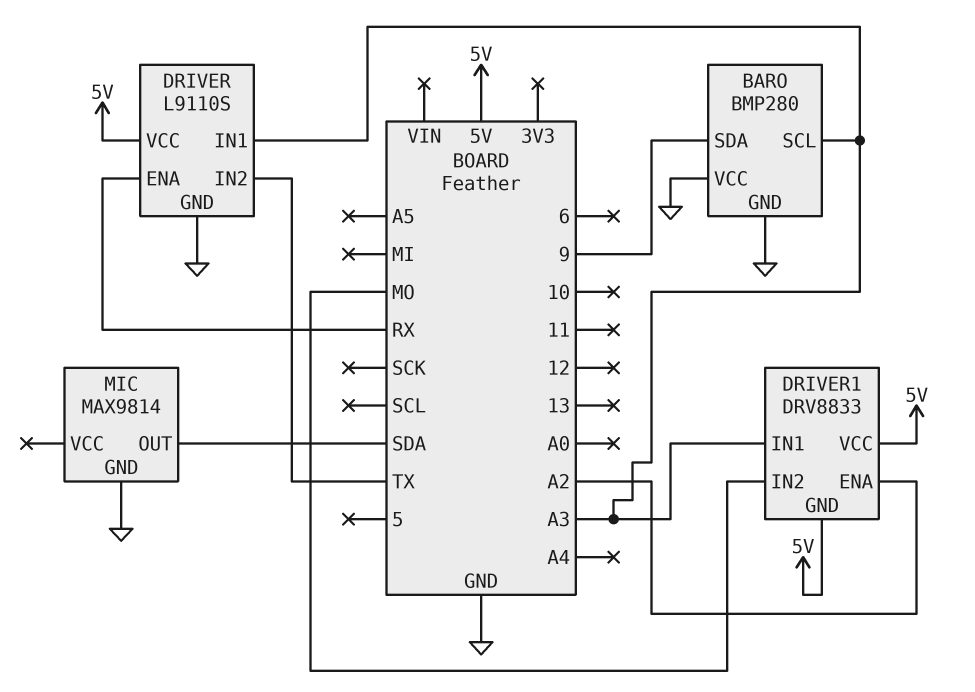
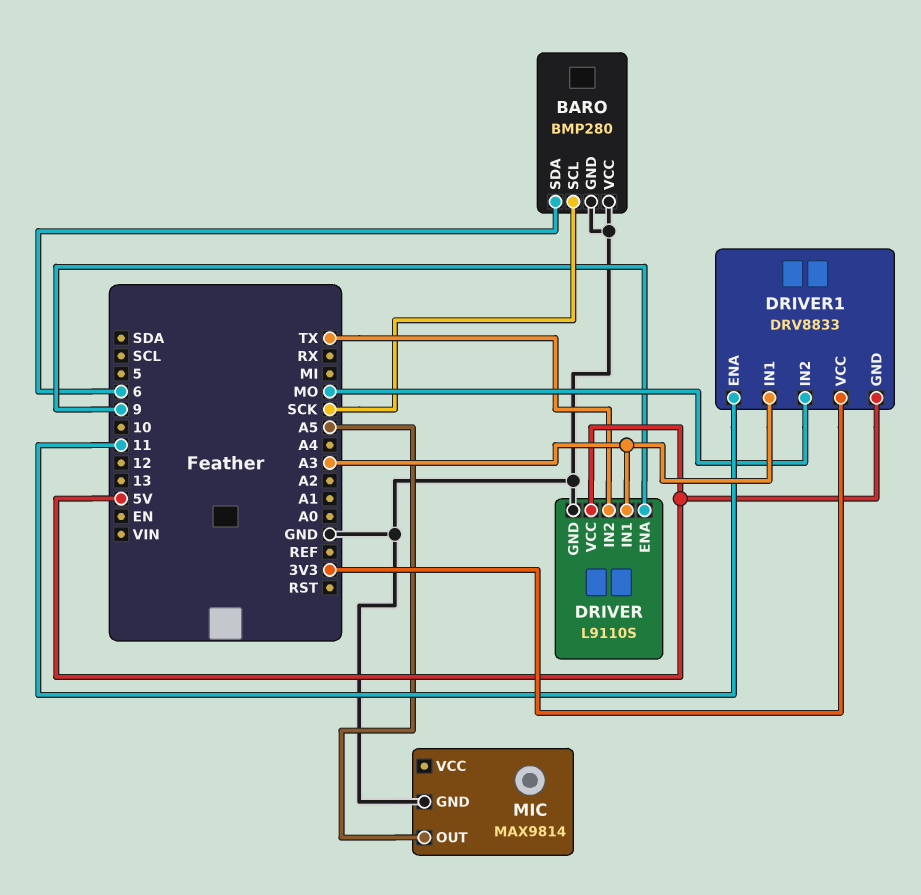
BARO pin SCL: A3 -> SCK
BARO pin SDA: 9 -> 6
DRIVER pin ENA: RX -> 9
DRIVER1 pin ENA: A2 -> 11
DRIVER1 pin VCC: 5V -> 3V3
MIC pin OUT: SDA -> A5

